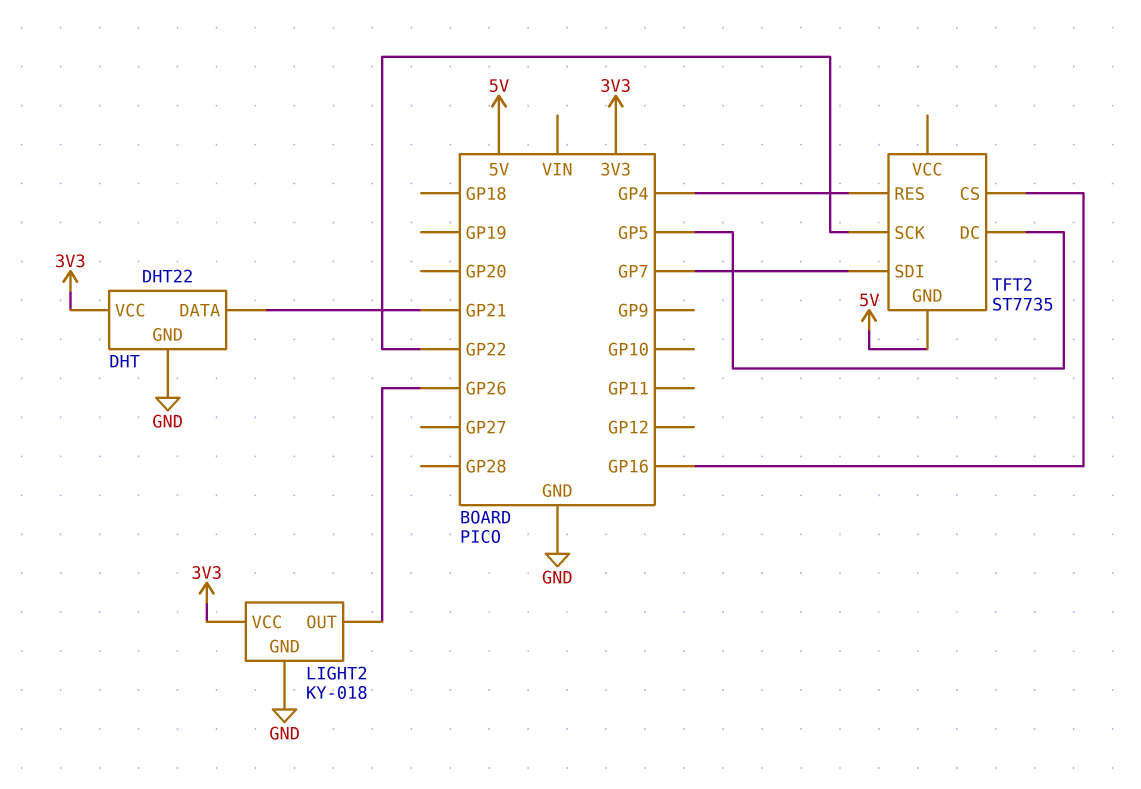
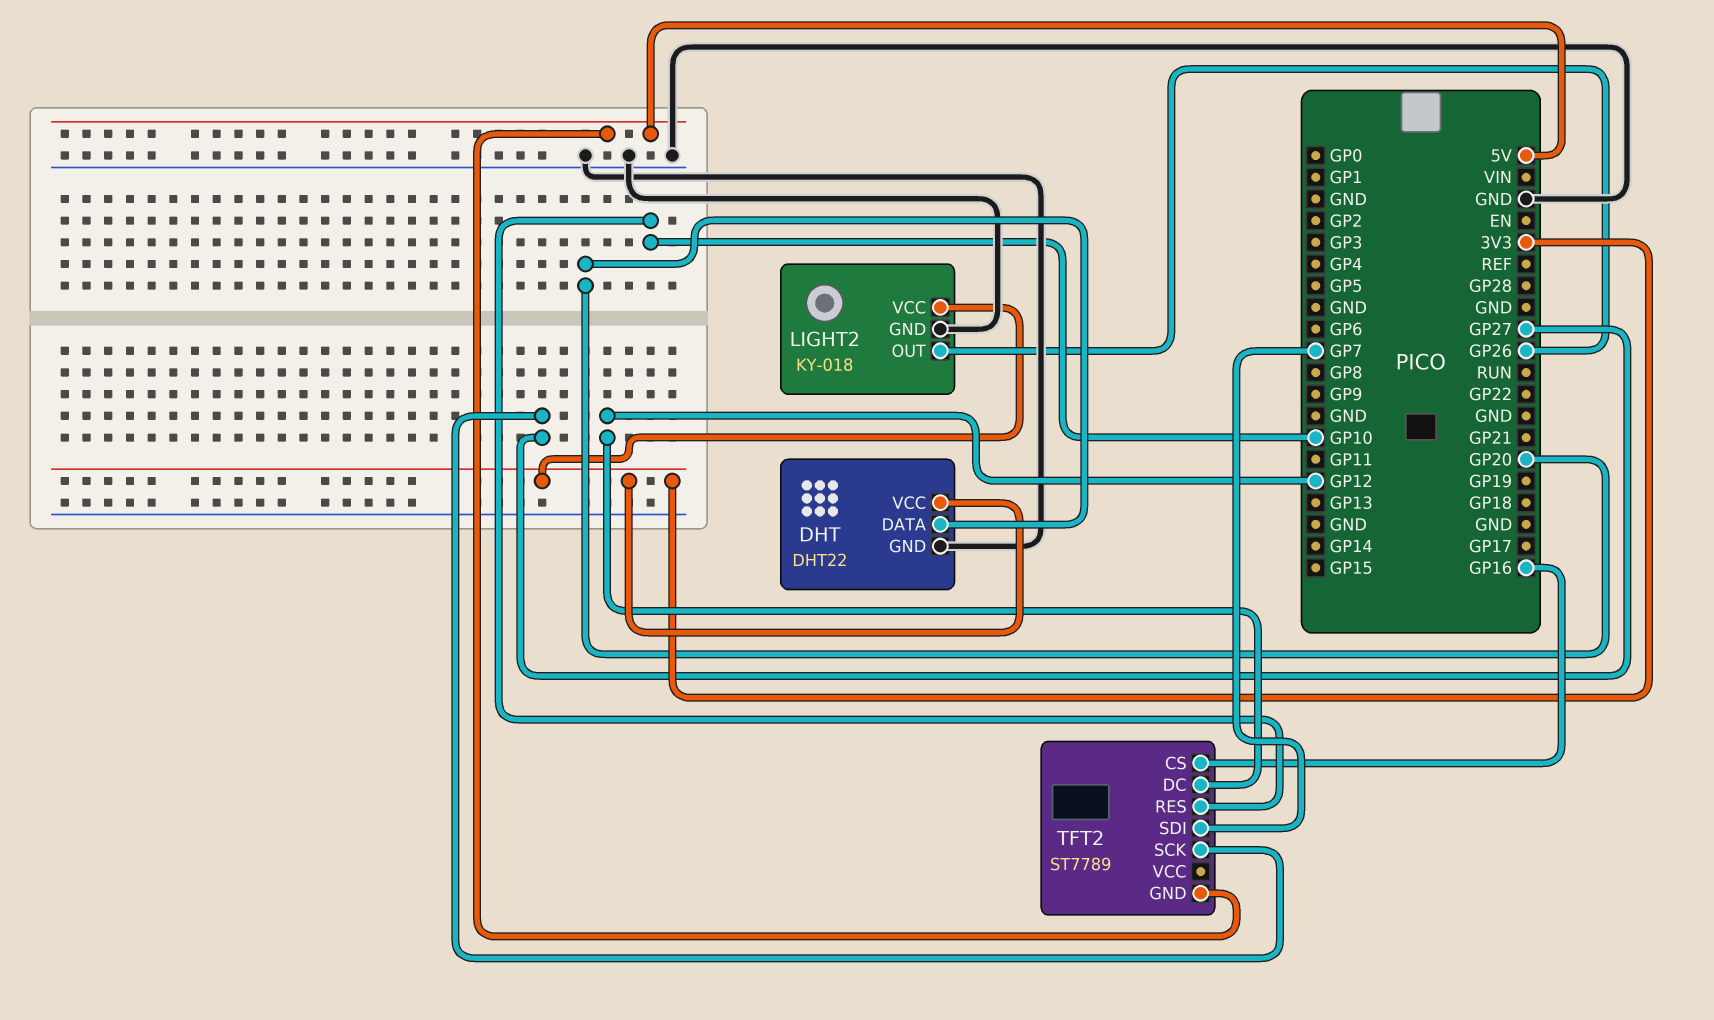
DHT pin DATA: GP21 -> GP20
TFT2: ST7735 -> ST7789
TFT2 pin DC: GP5 -> GP12
TFT2 pin RES: GP4 -> GP10
TFT2 pin SCK: GP22 -> GP27

